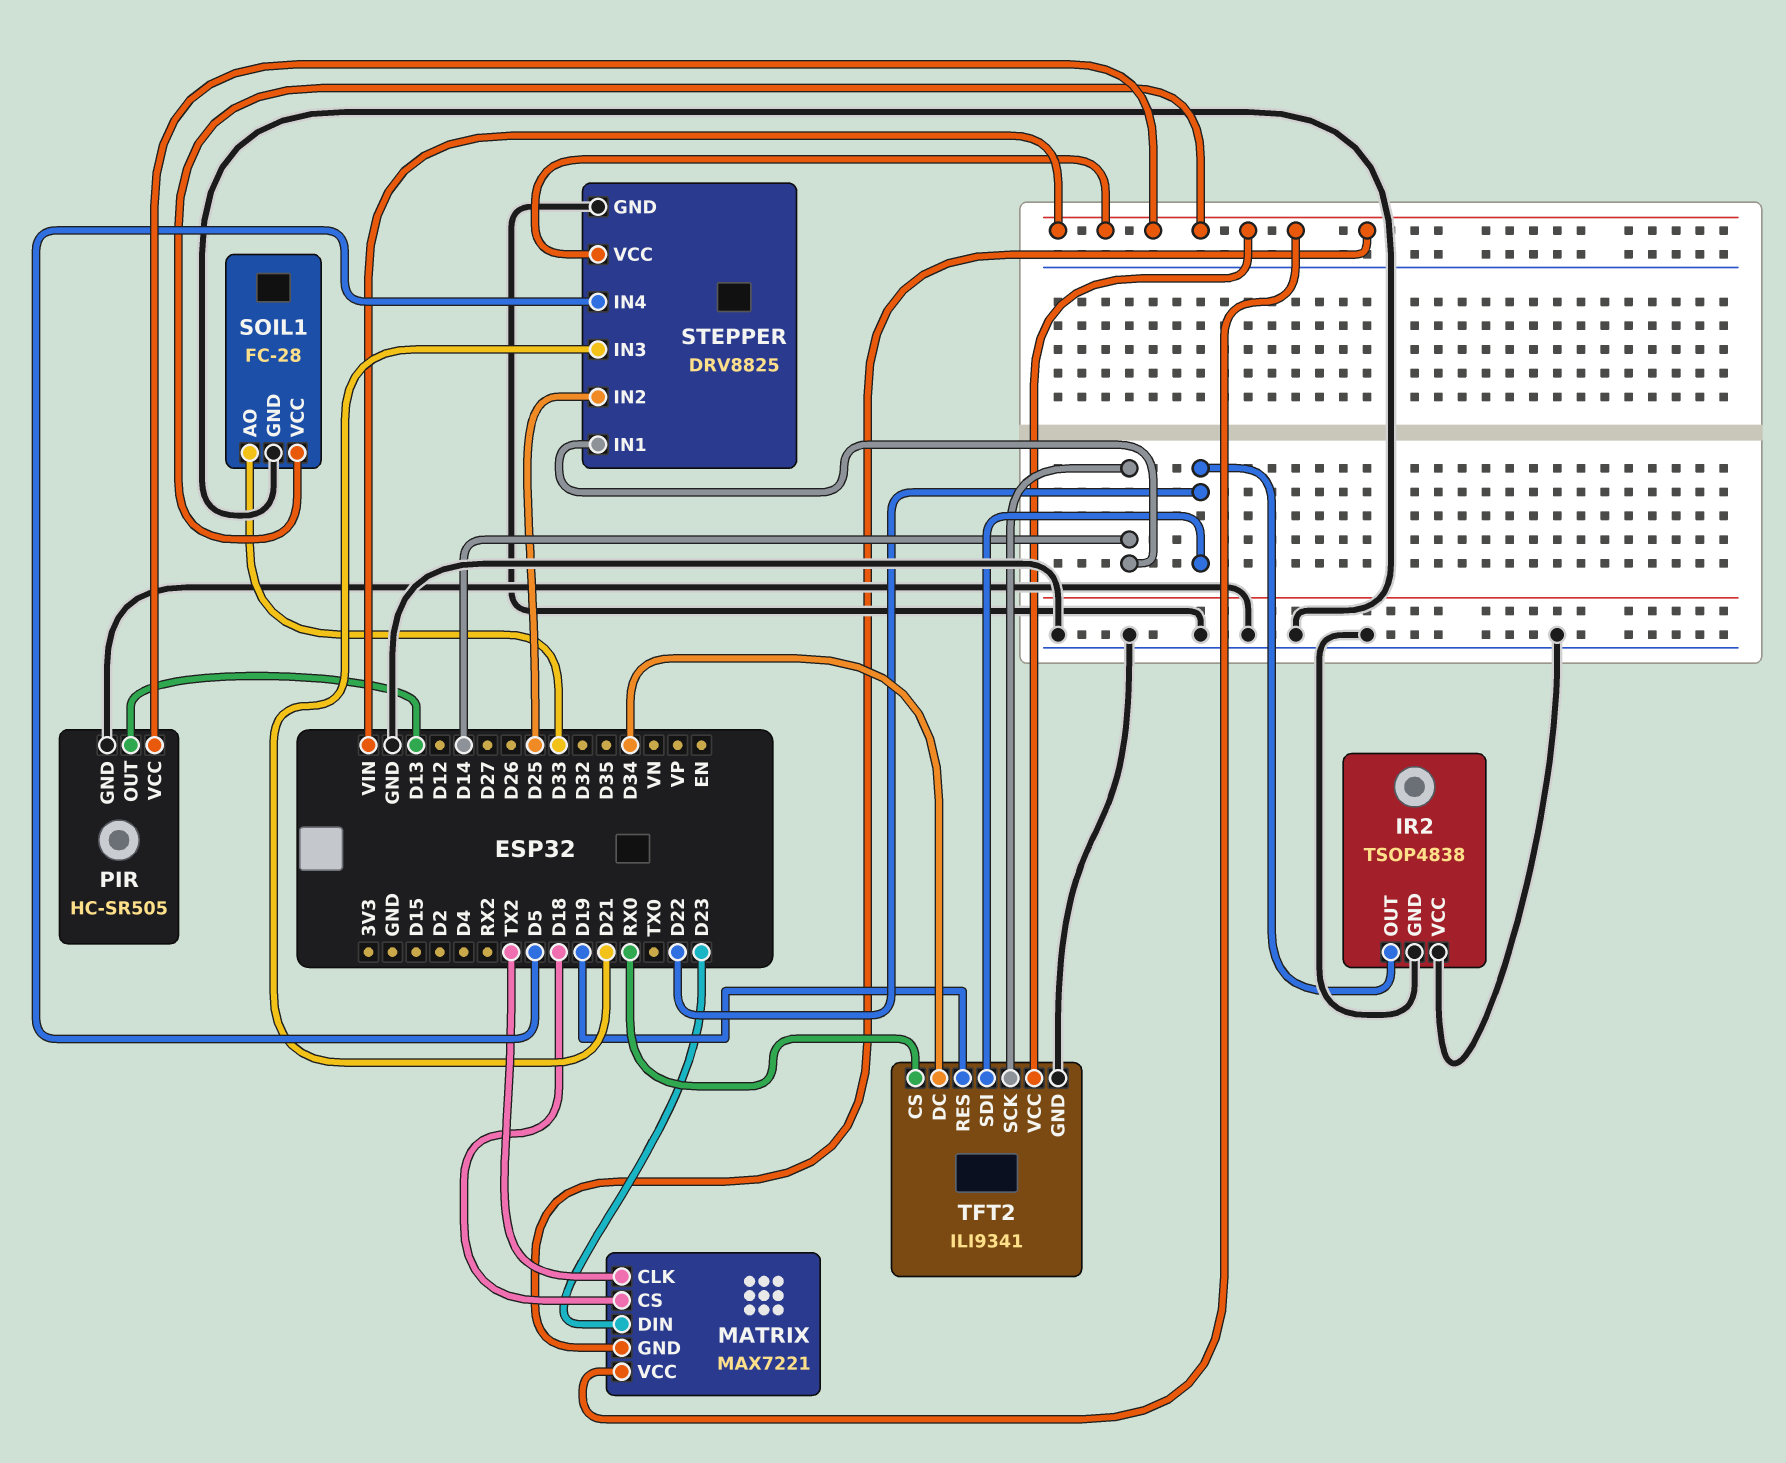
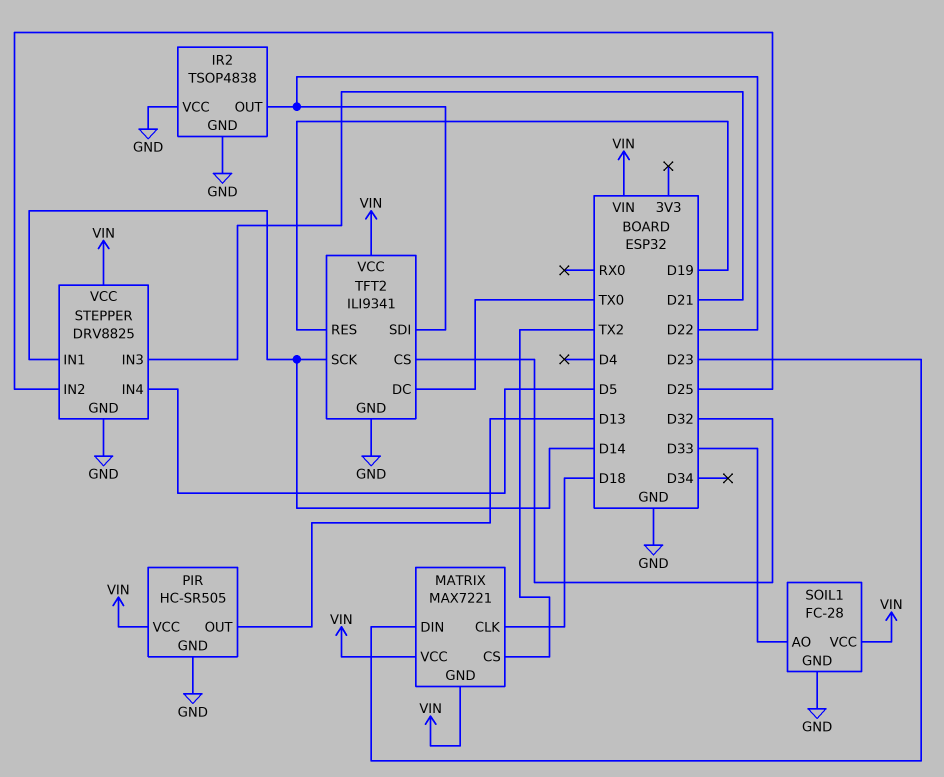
MATRIX pin CLK: TX2 -> D18
MATRIX pin CS: D18 -> TX2
TFT2 pin CS: RX0 -> D32
TFT2 pin DC: D34 -> TX0

